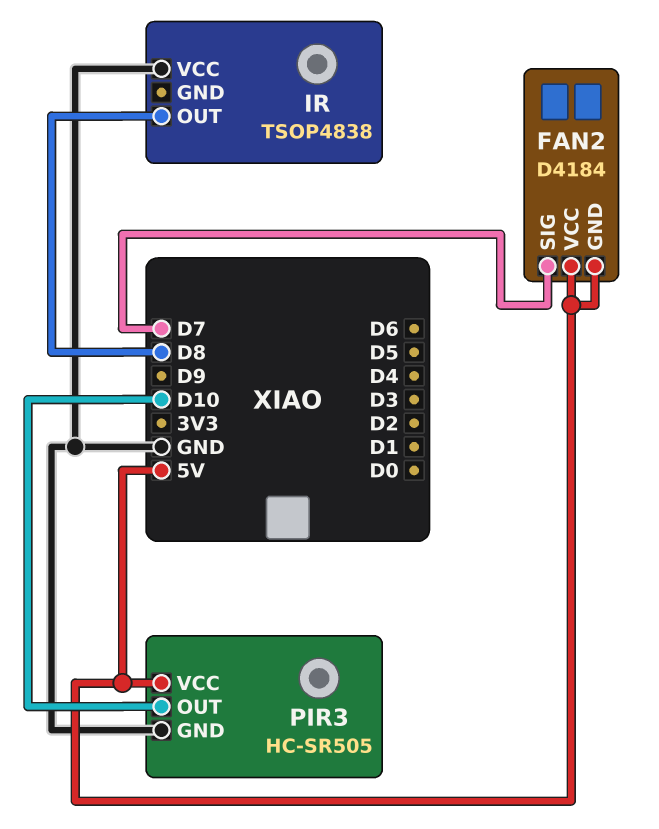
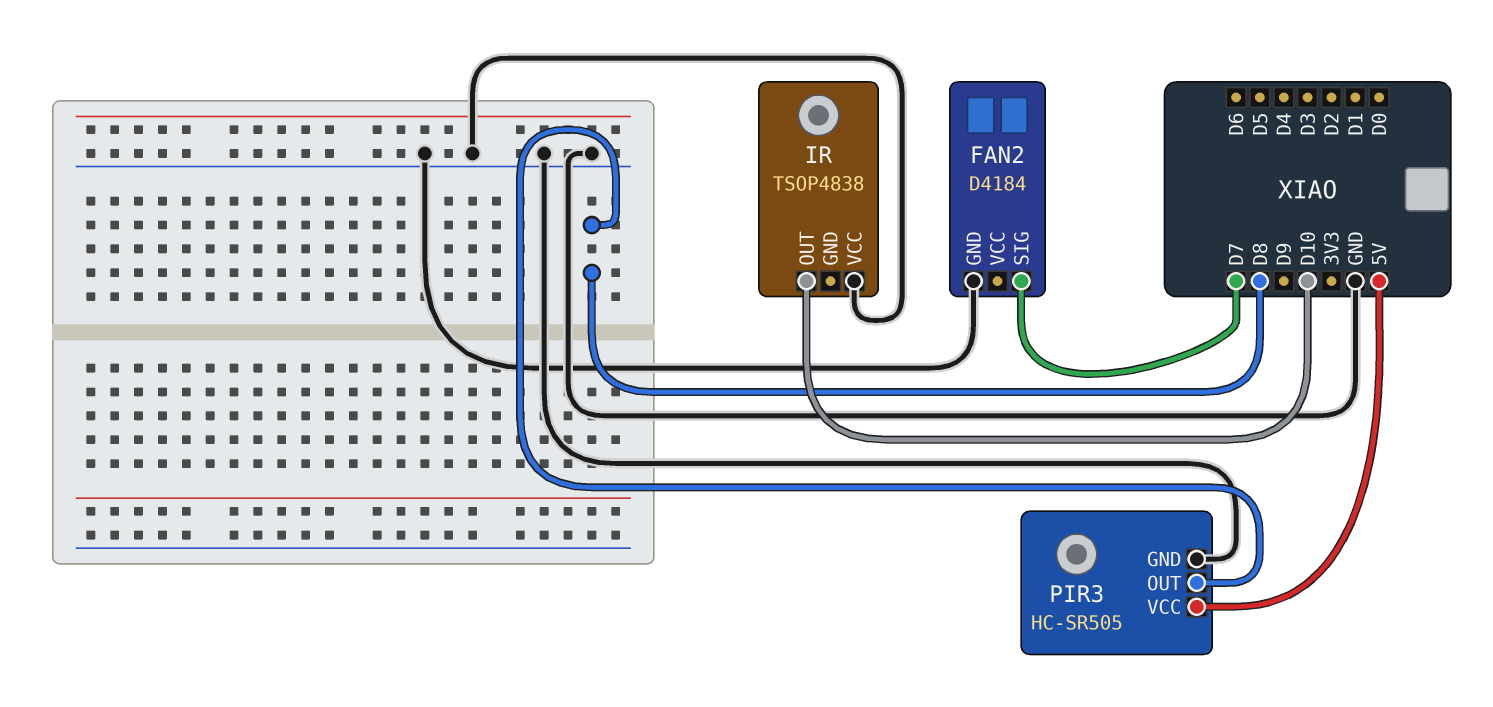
FAN2 pin GND: 5V -> GND
FAN2 pin VCC: 5V -> none
IR pin OUT: D8 -> D10
PIR3 pin OUT: D10 -> D8

